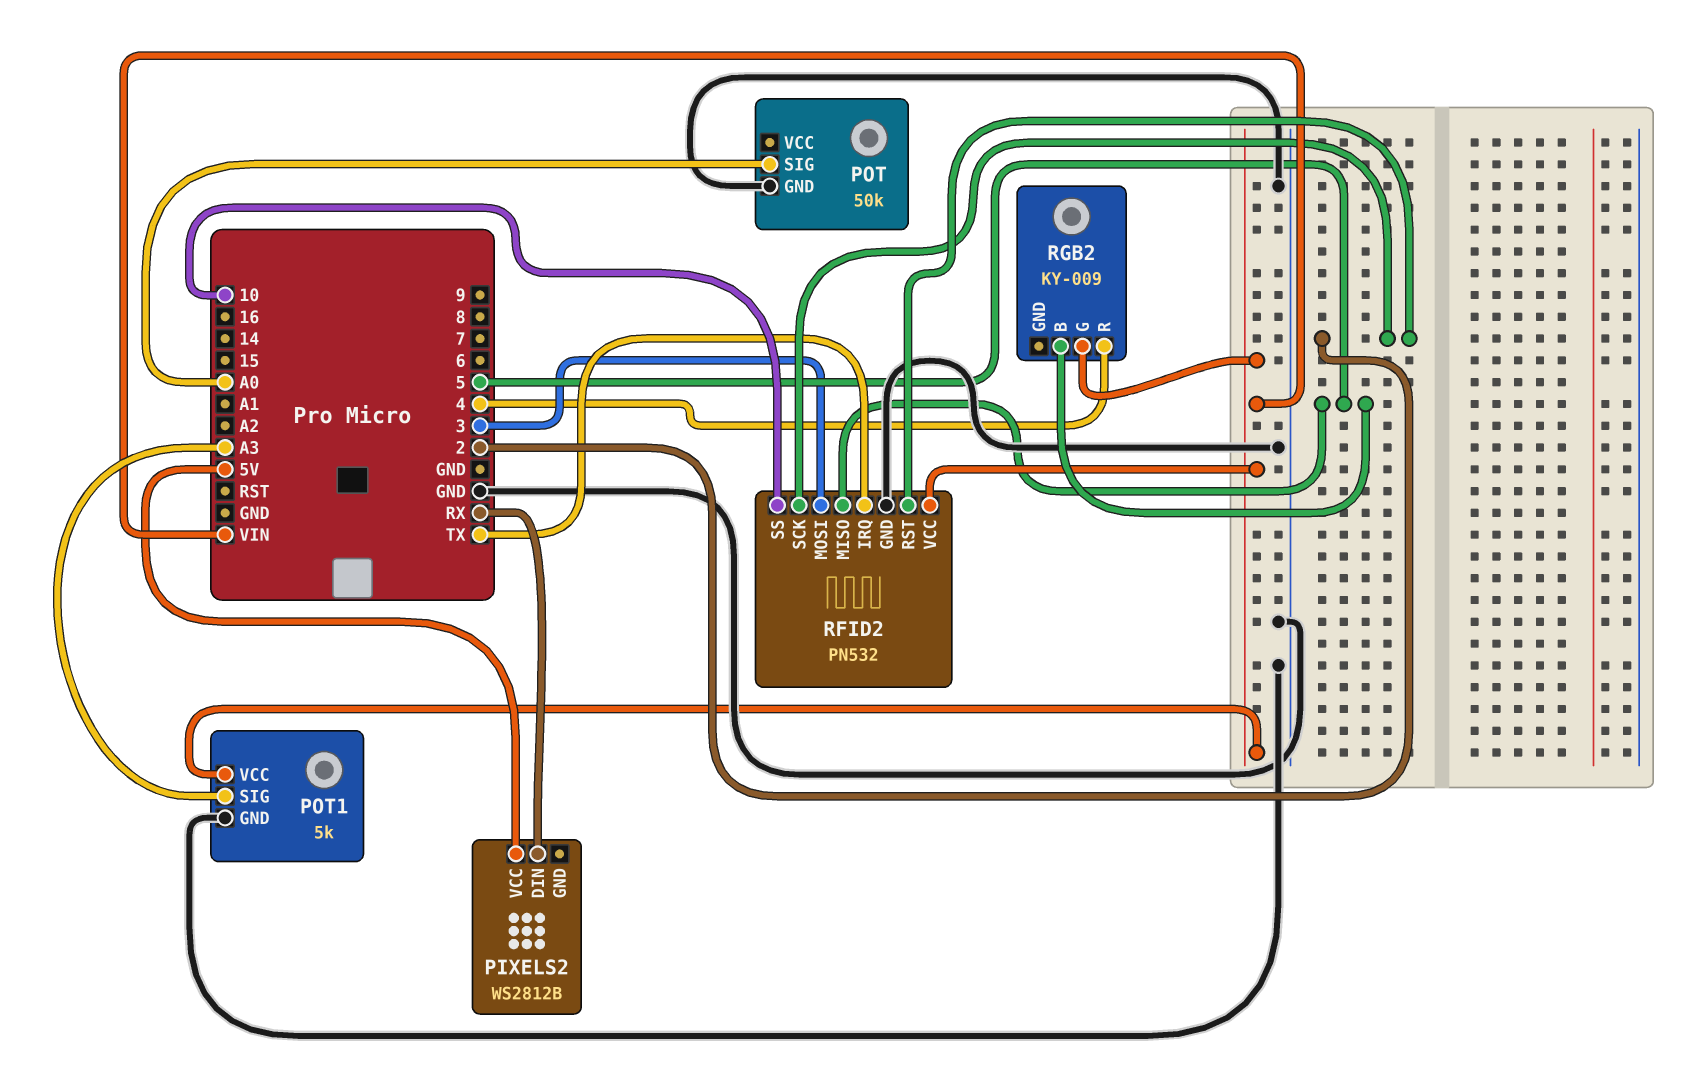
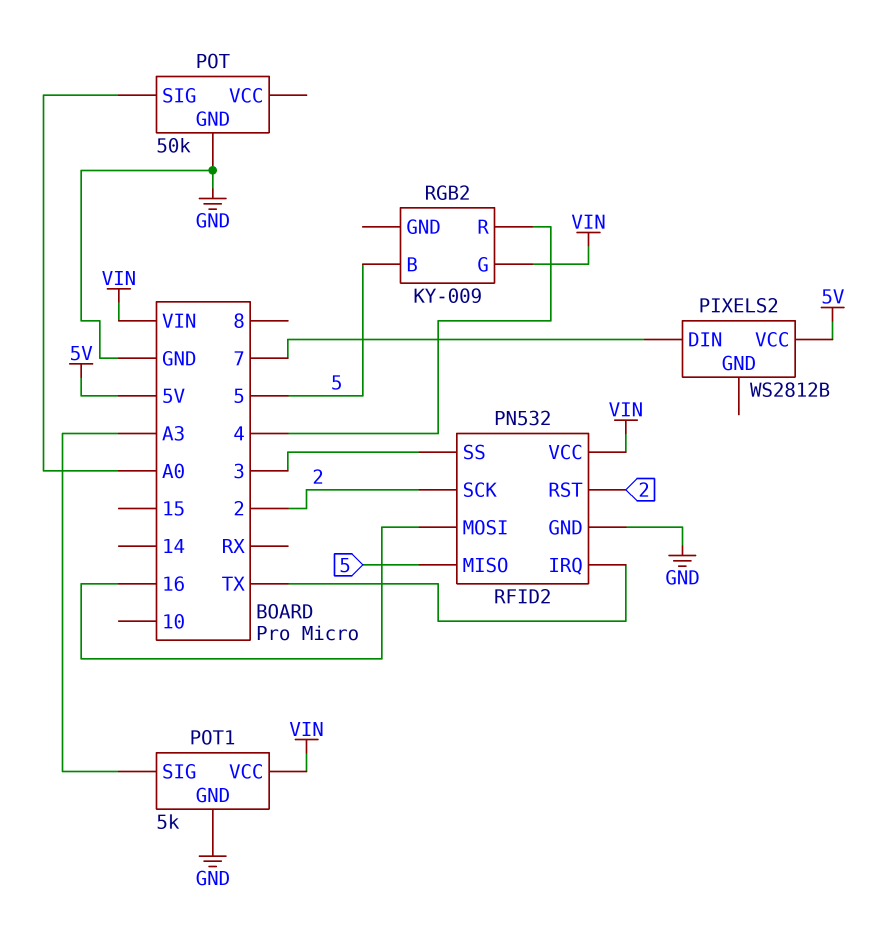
PIXELS2 pin DIN: RX -> 7
RFID2 pin MOSI: 3 -> 16
RFID2 pin SS: 10 -> 3

